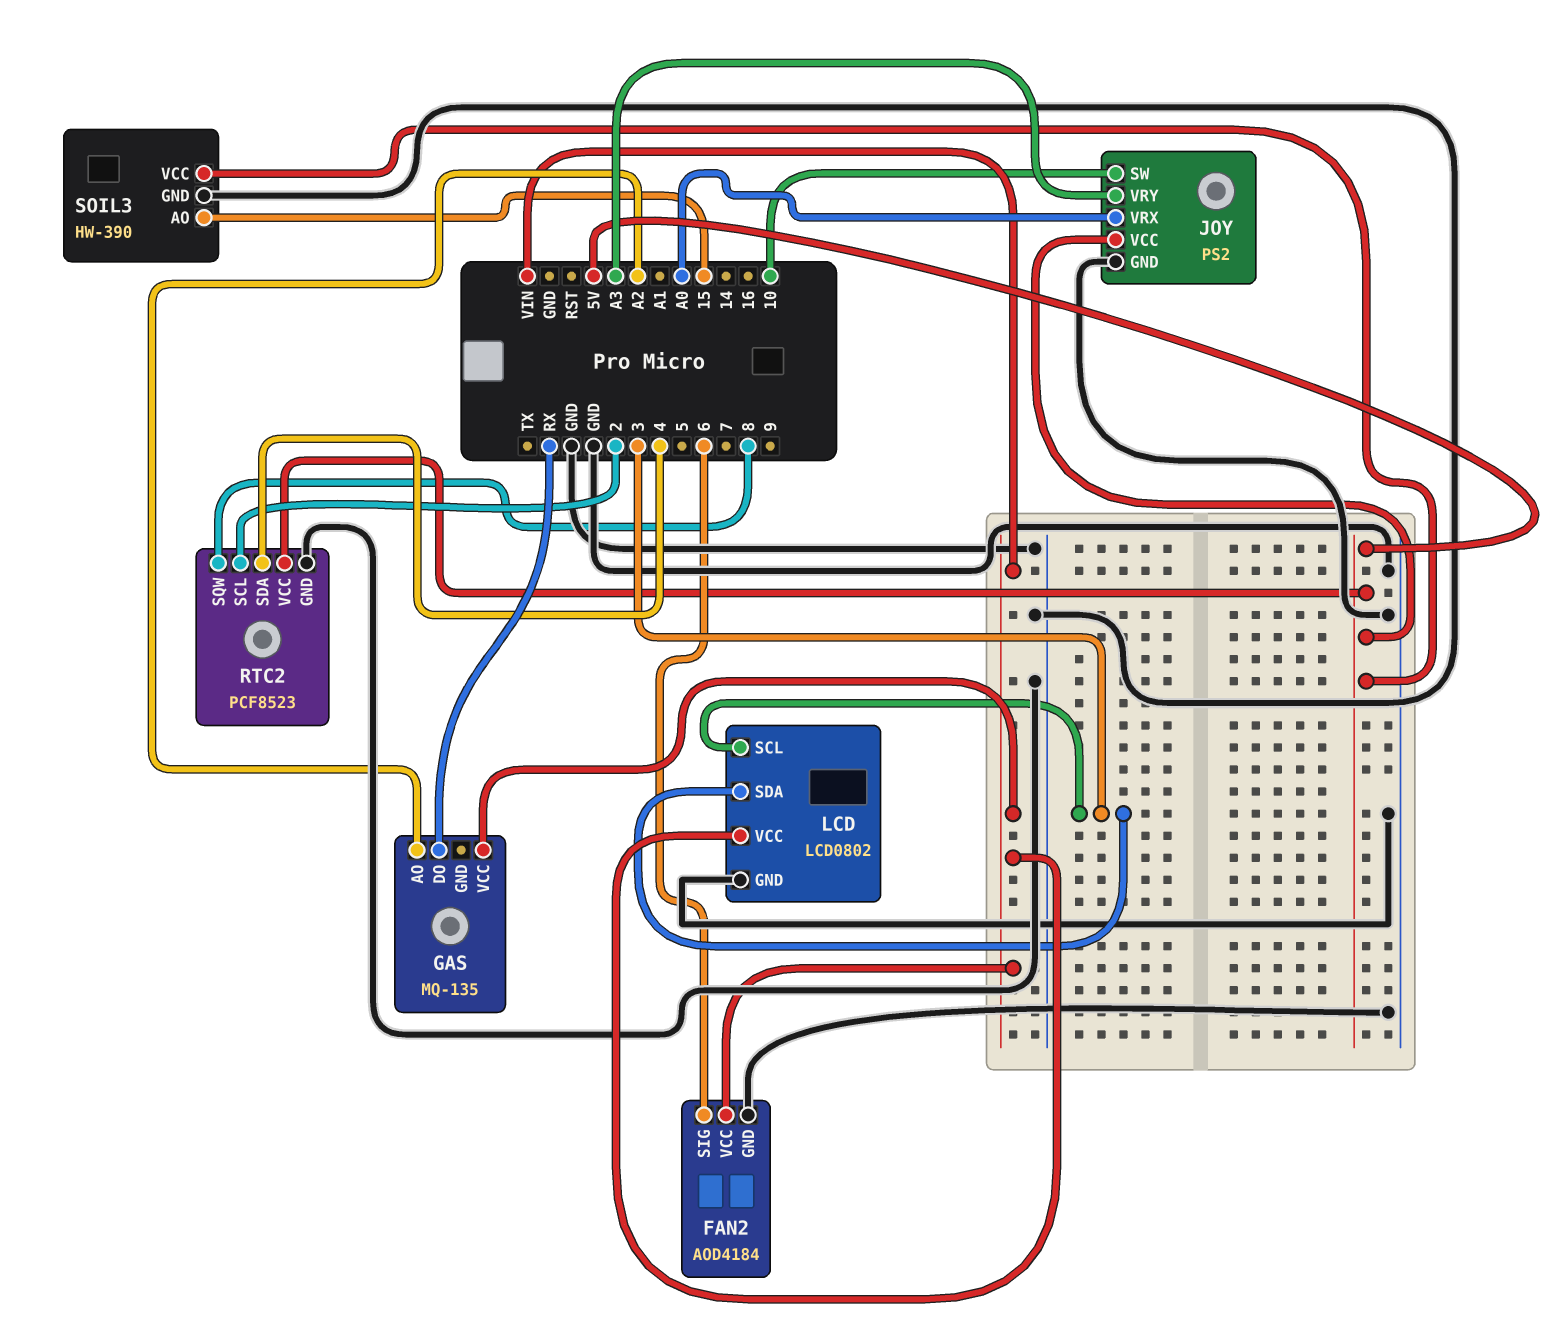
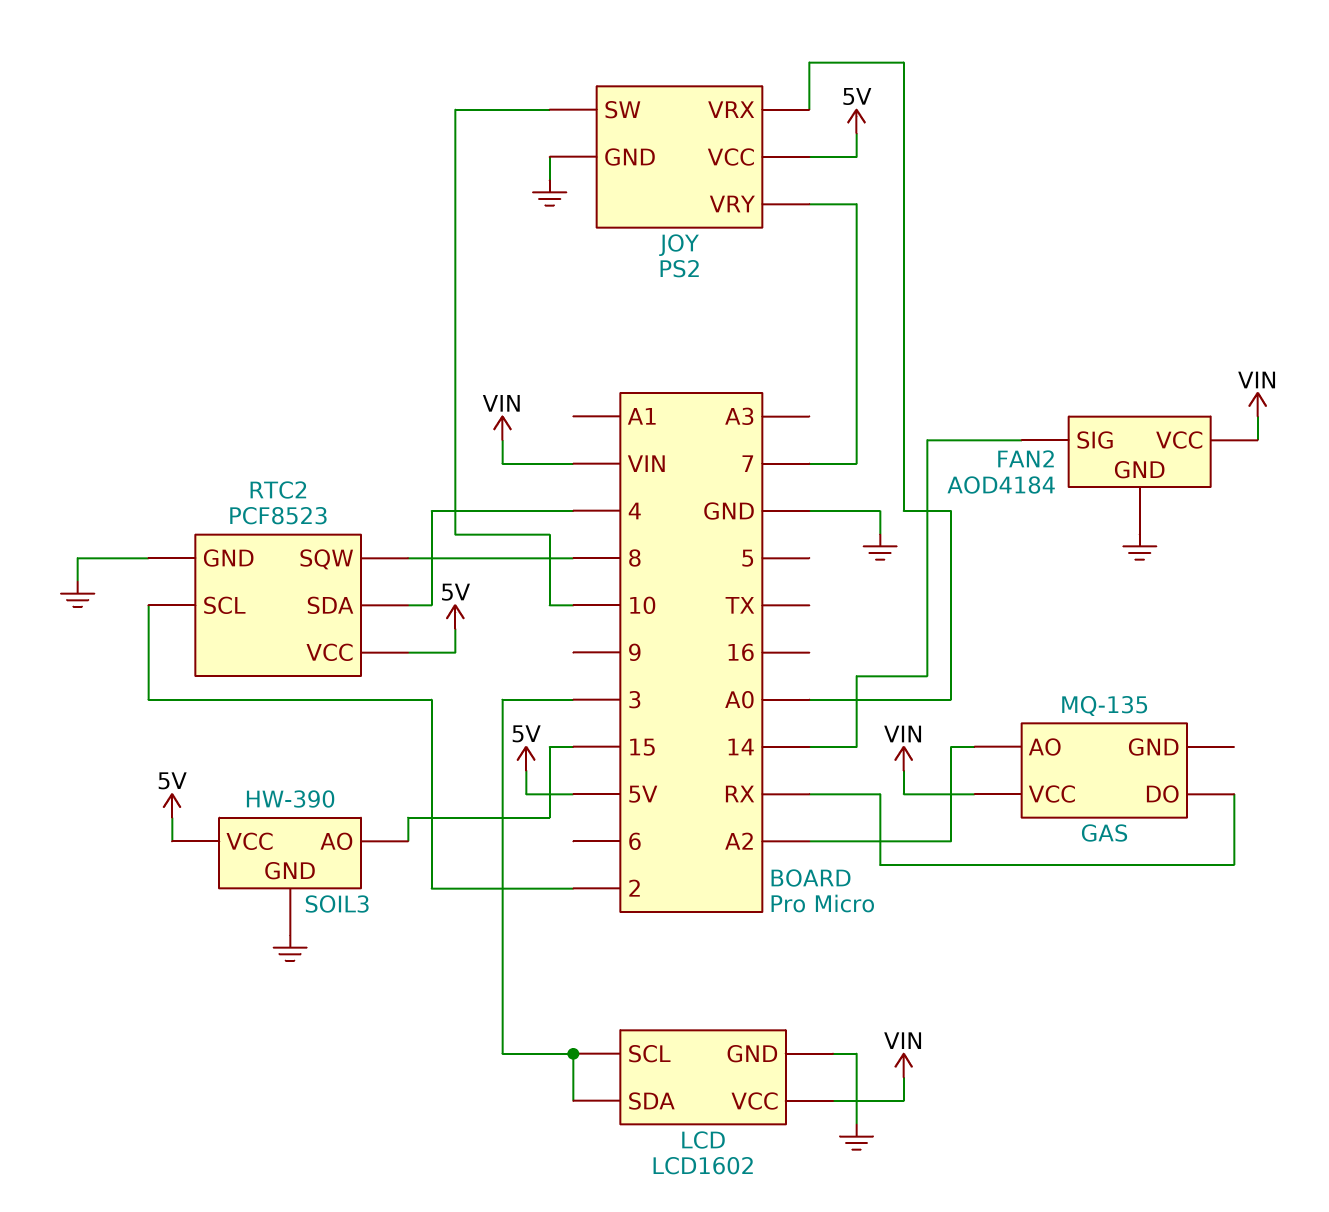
FAN2 pin SIG: 6 -> 14
JOY pin VRY: A3 -> 7
LCD: LCD0802 -> LCD1602

